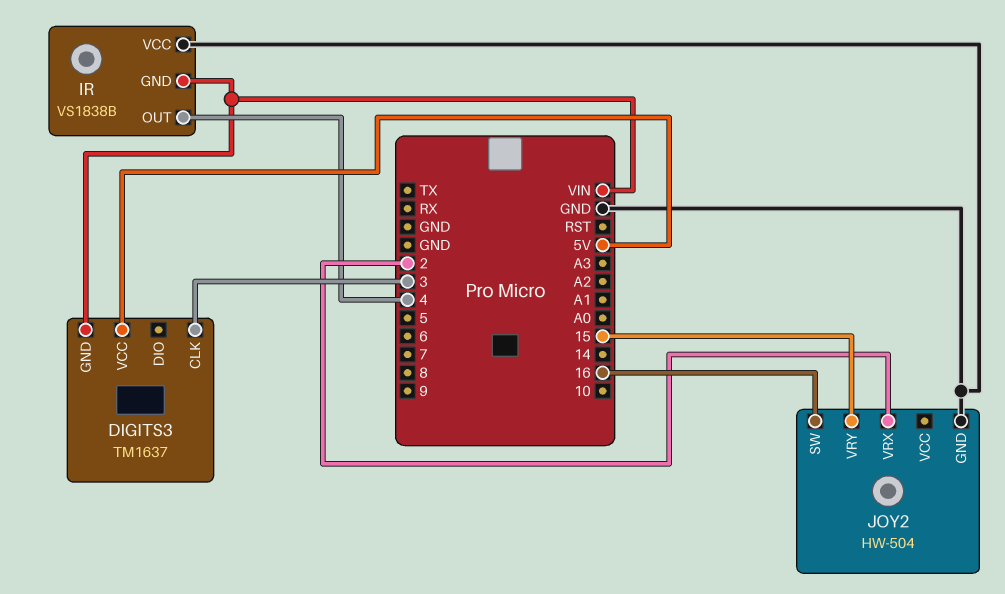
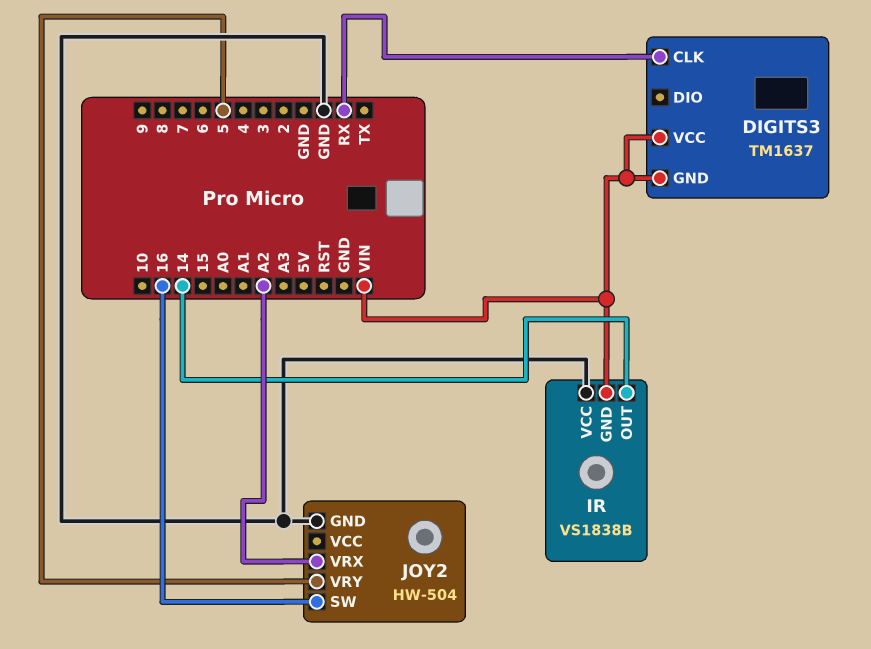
DIGITS3 pin CLK: 3 -> RX
DIGITS3 pin VCC: 5V -> VIN
IR pin OUT: 4 -> 14
JOY2 pin VRX: 2 -> A2
JOY2 pin VRY: 15 -> 5

